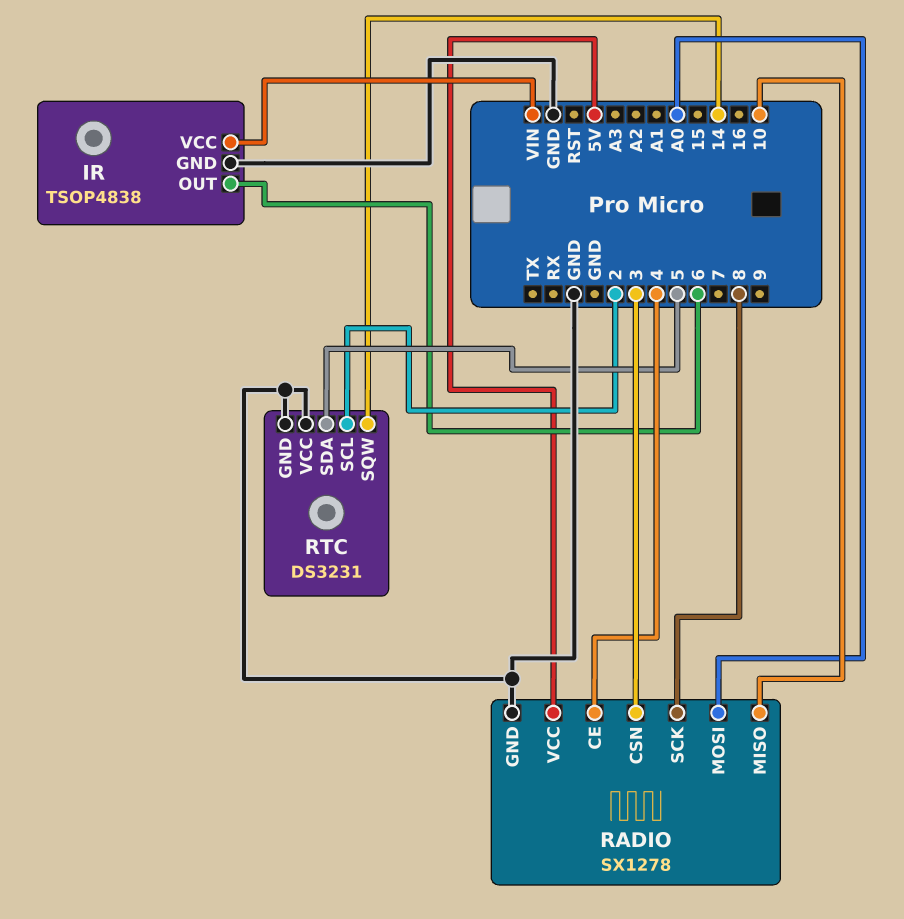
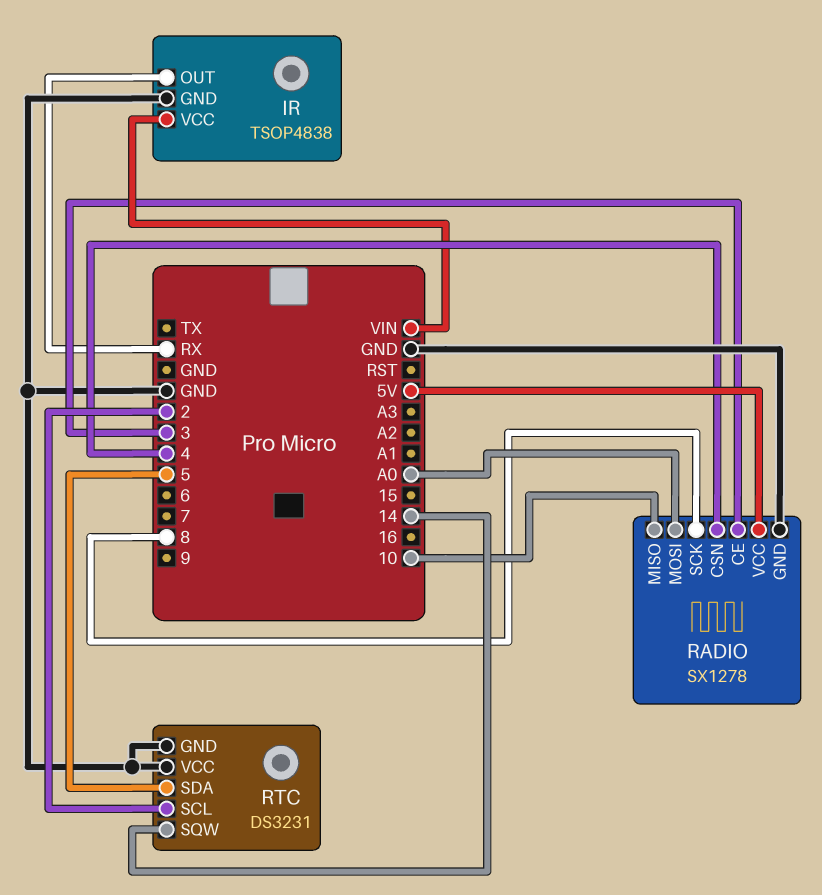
IR pin OUT: 6 -> RX
RADIO pin CE: 4 -> 3
RADIO pin CSN: 3 -> 4

